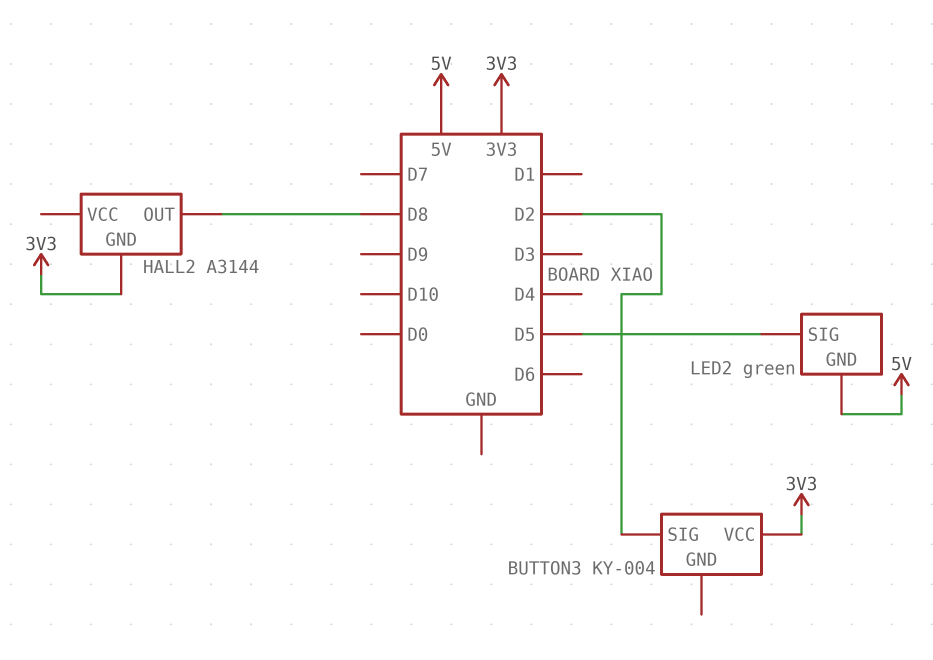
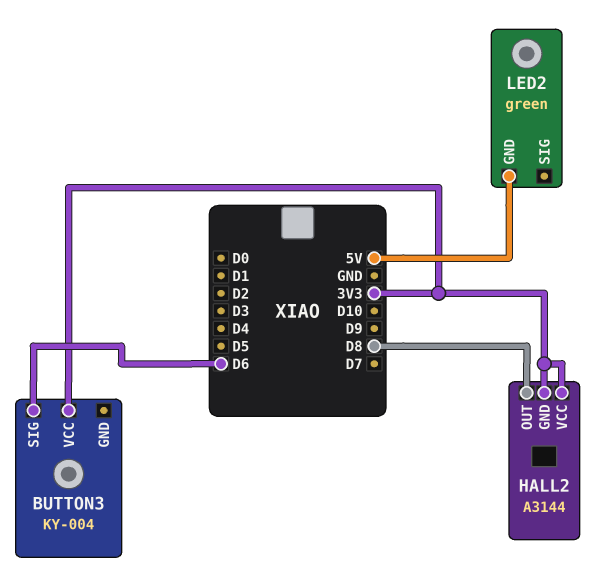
BUTTON3 pin SIG: D2 -> D6
HALL2 pin VCC: none -> 3V3
LED2 pin SIG: D5 -> none

